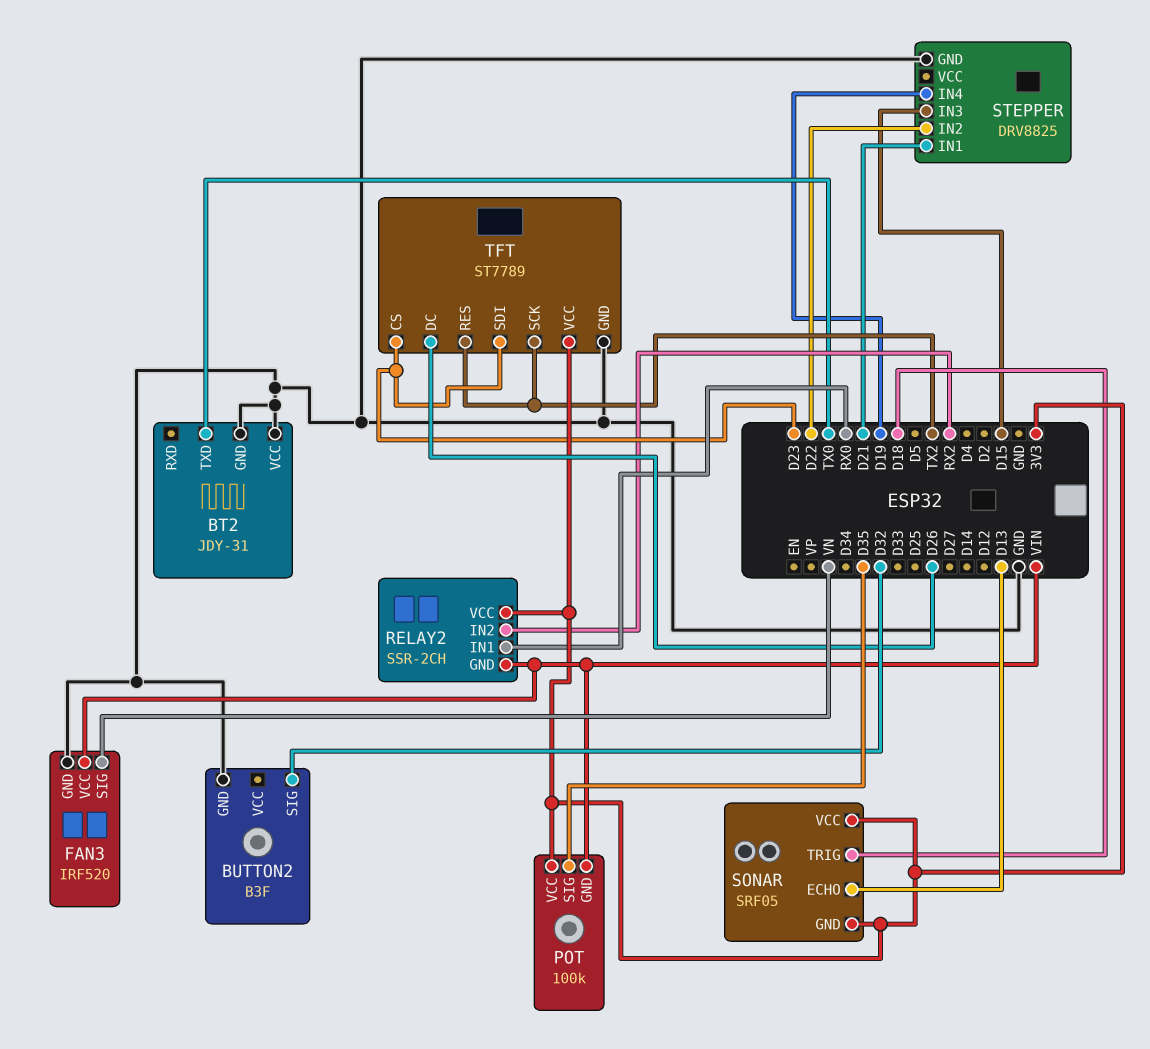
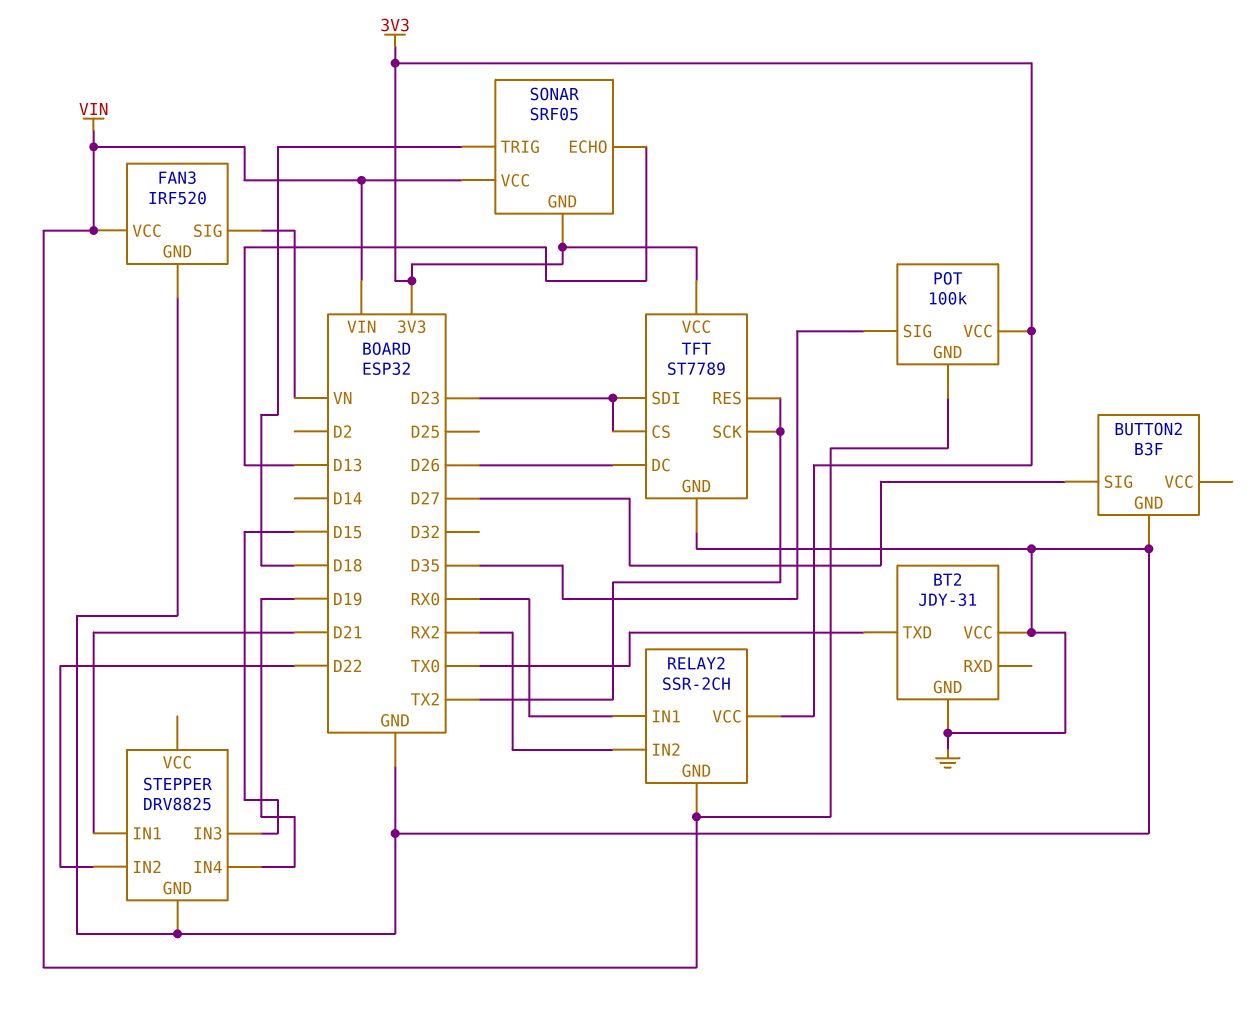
BUTTON2 pin SIG: D32 -> D27
SONAR pin VCC: 3V3 -> VIN

